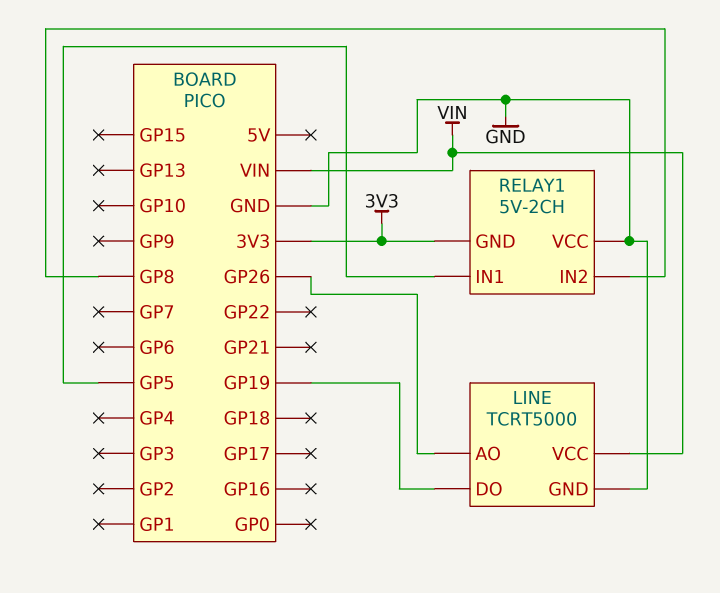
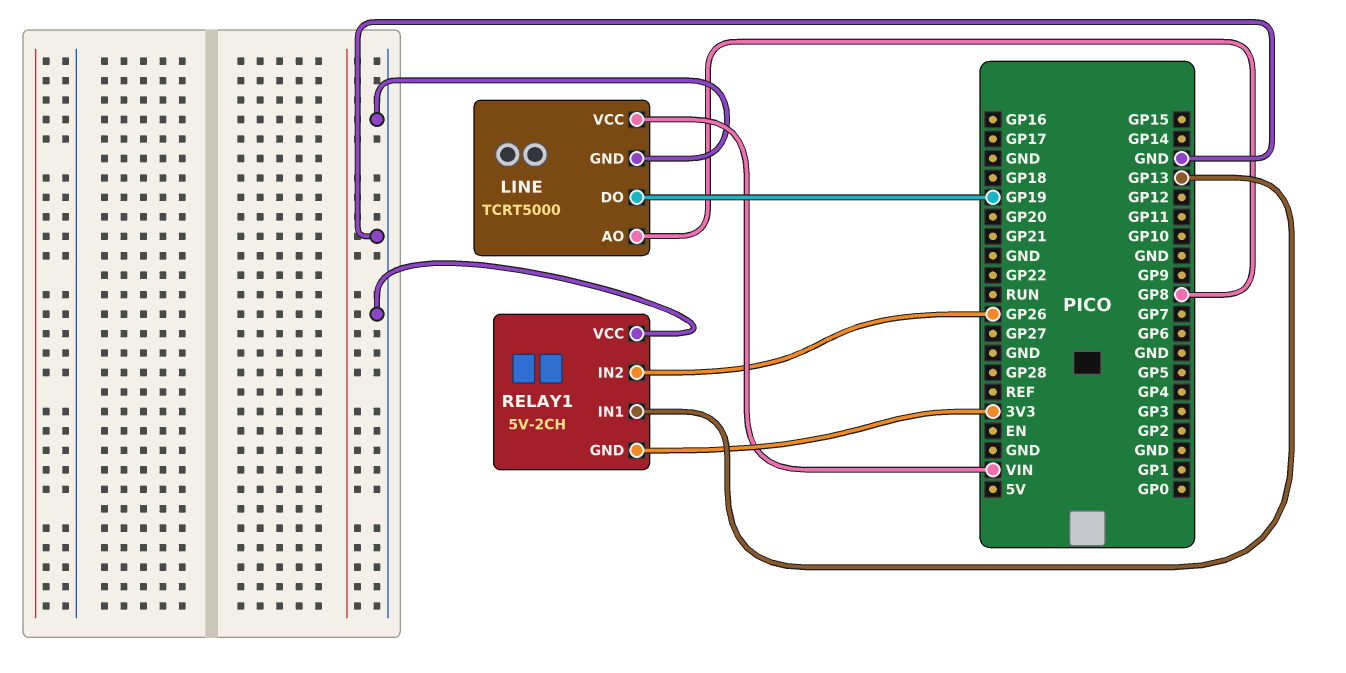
LINE pin AO: GP26 -> GP8
RELAY1 pin IN1: GP5 -> GP13
RELAY1 pin IN2: GP8 -> GP26

